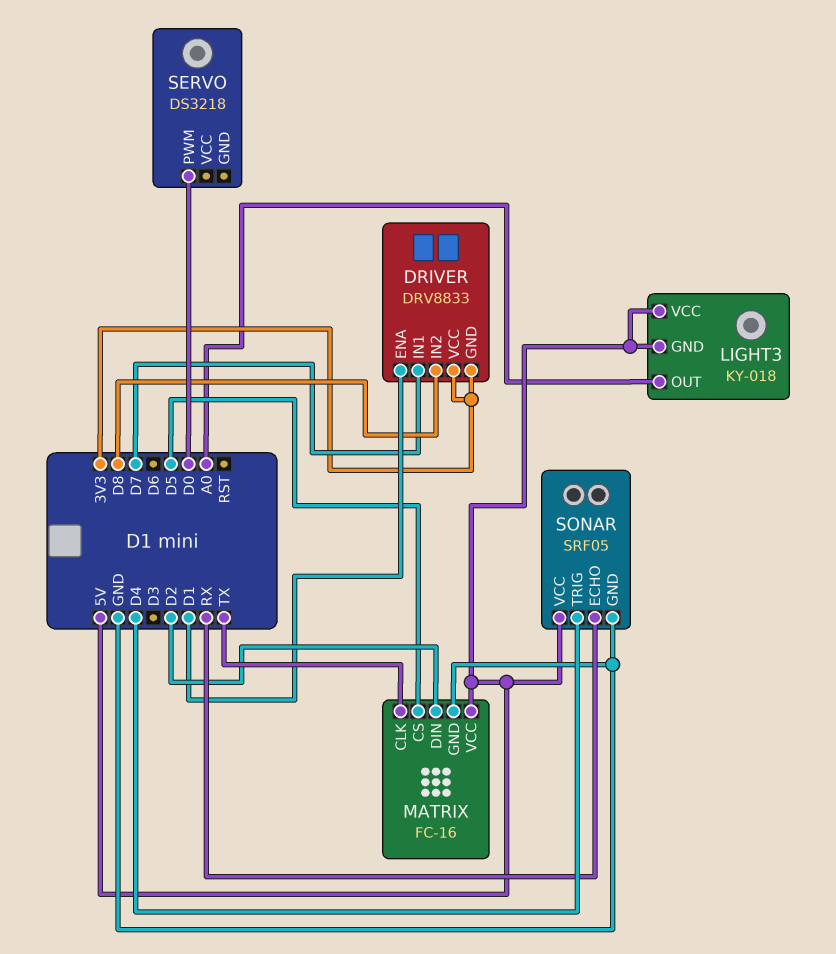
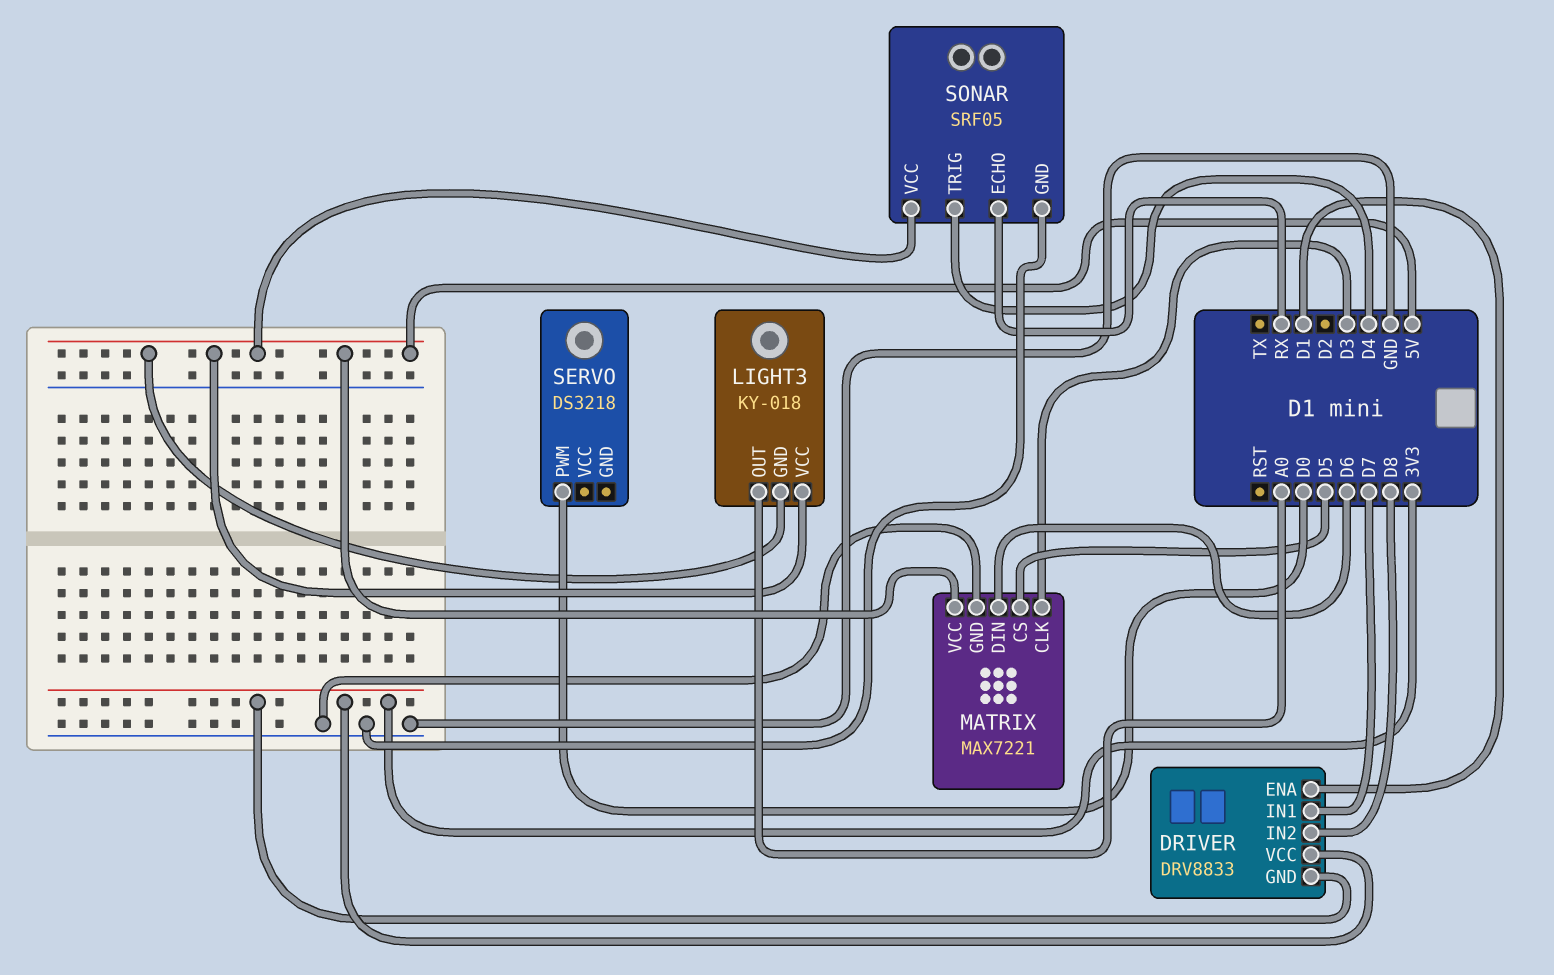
MATRIX: FC-16 -> MAX7221
MATRIX pin CLK: TX -> D3
MATRIX pin DIN: D2 -> D6

